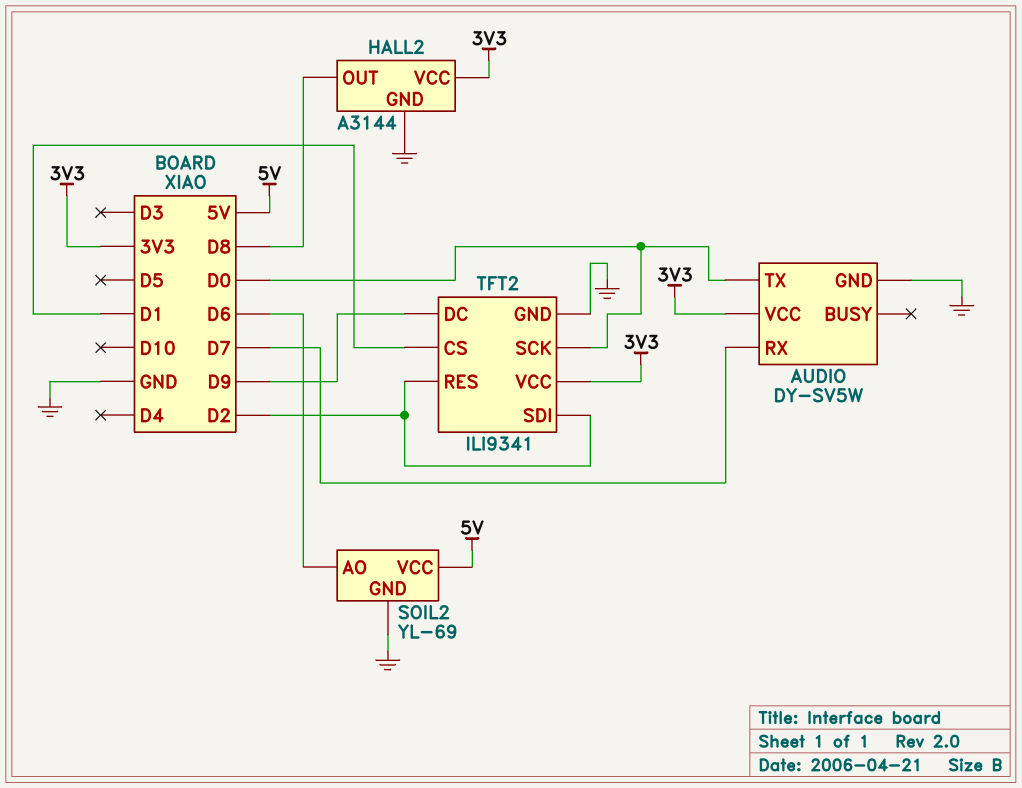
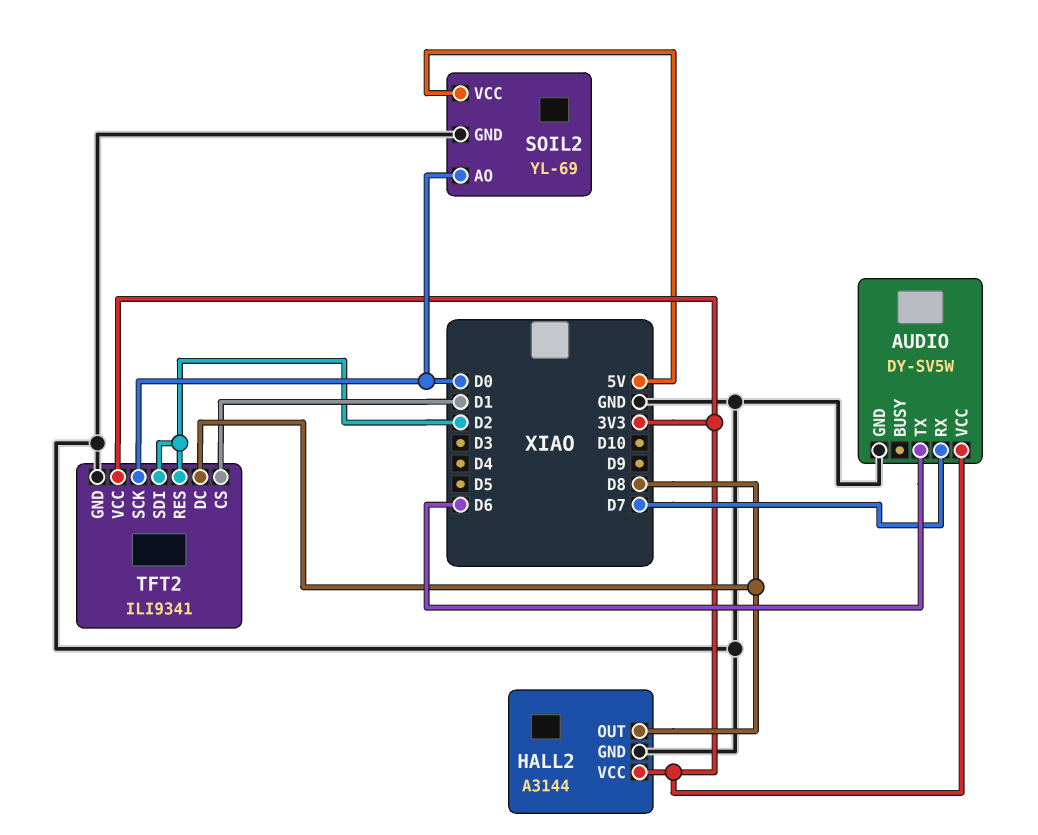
AUDIO pin TX: D0 -> D6
SOIL2 pin AO: D6 -> D0
TFT2 pin DC: D9 -> D8

